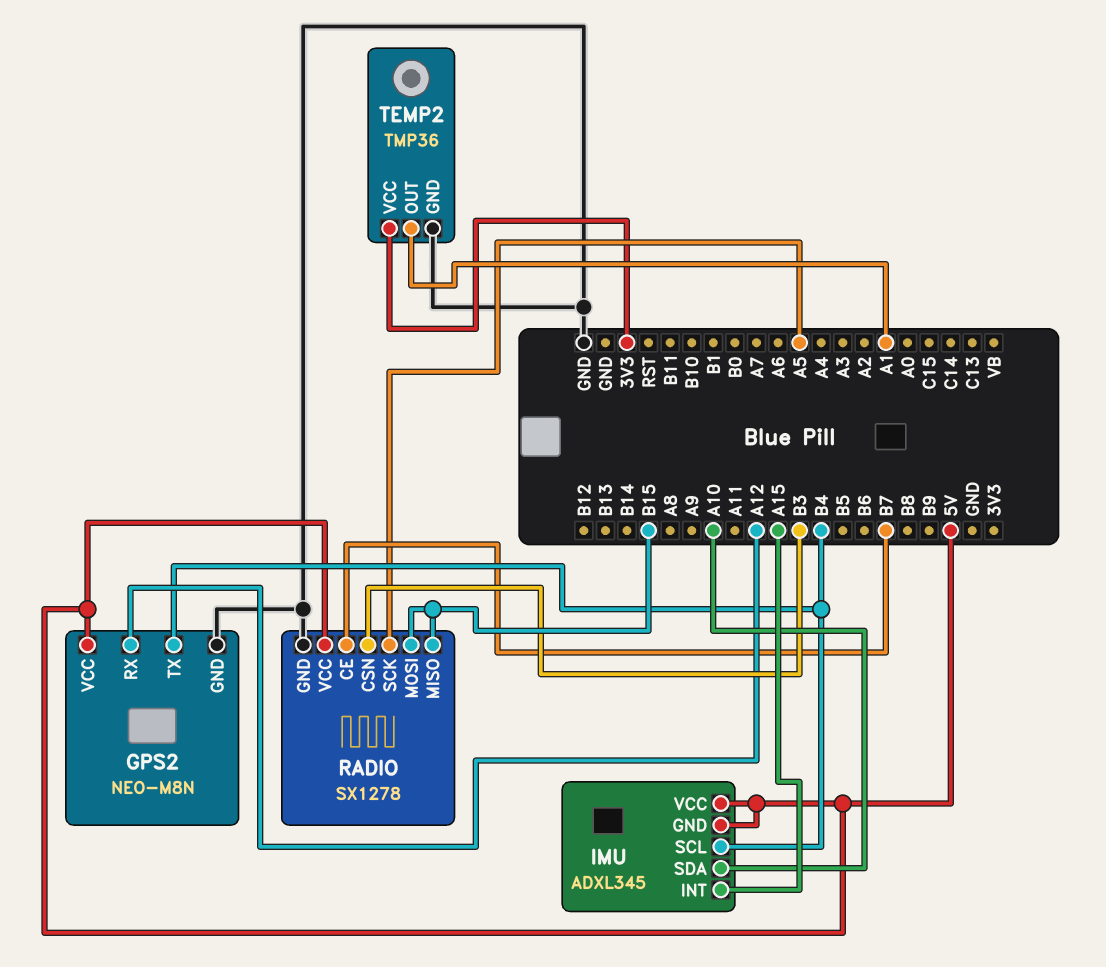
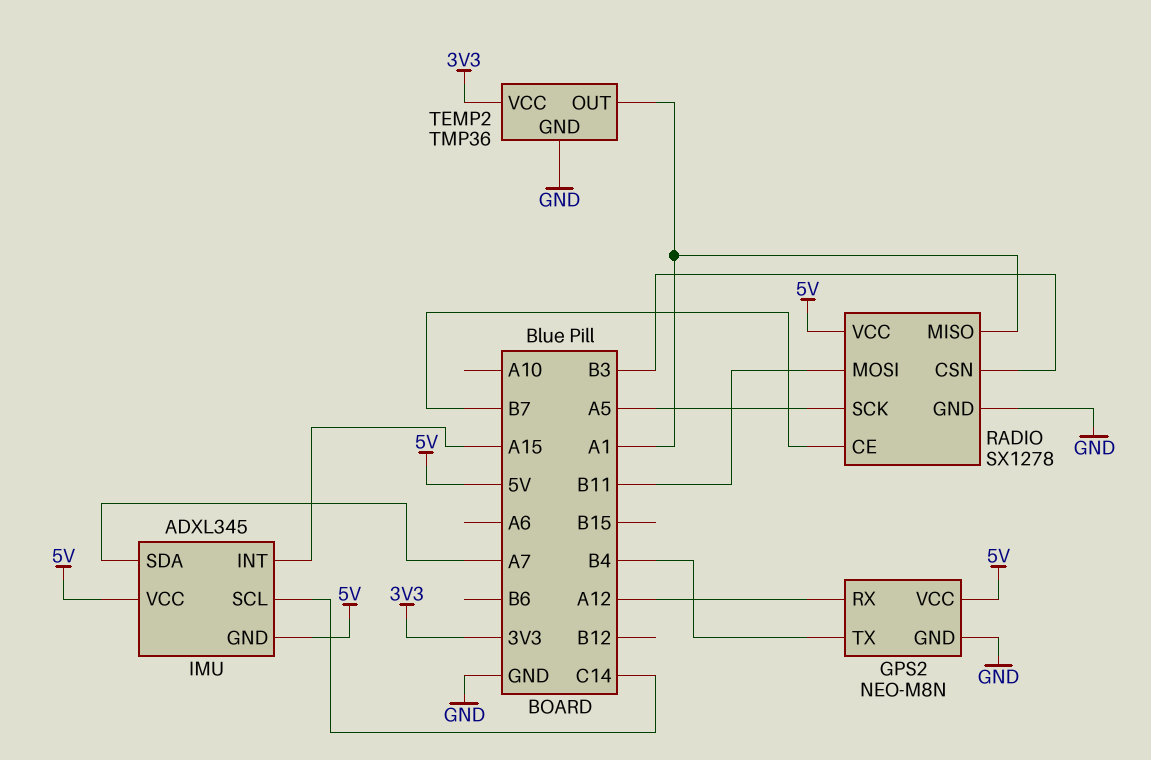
IMU pin SCL: B4 -> C14
IMU pin SDA: A10 -> A7
RADIO pin MISO: B15 -> A1
RADIO pin MOSI: B15 -> B11

